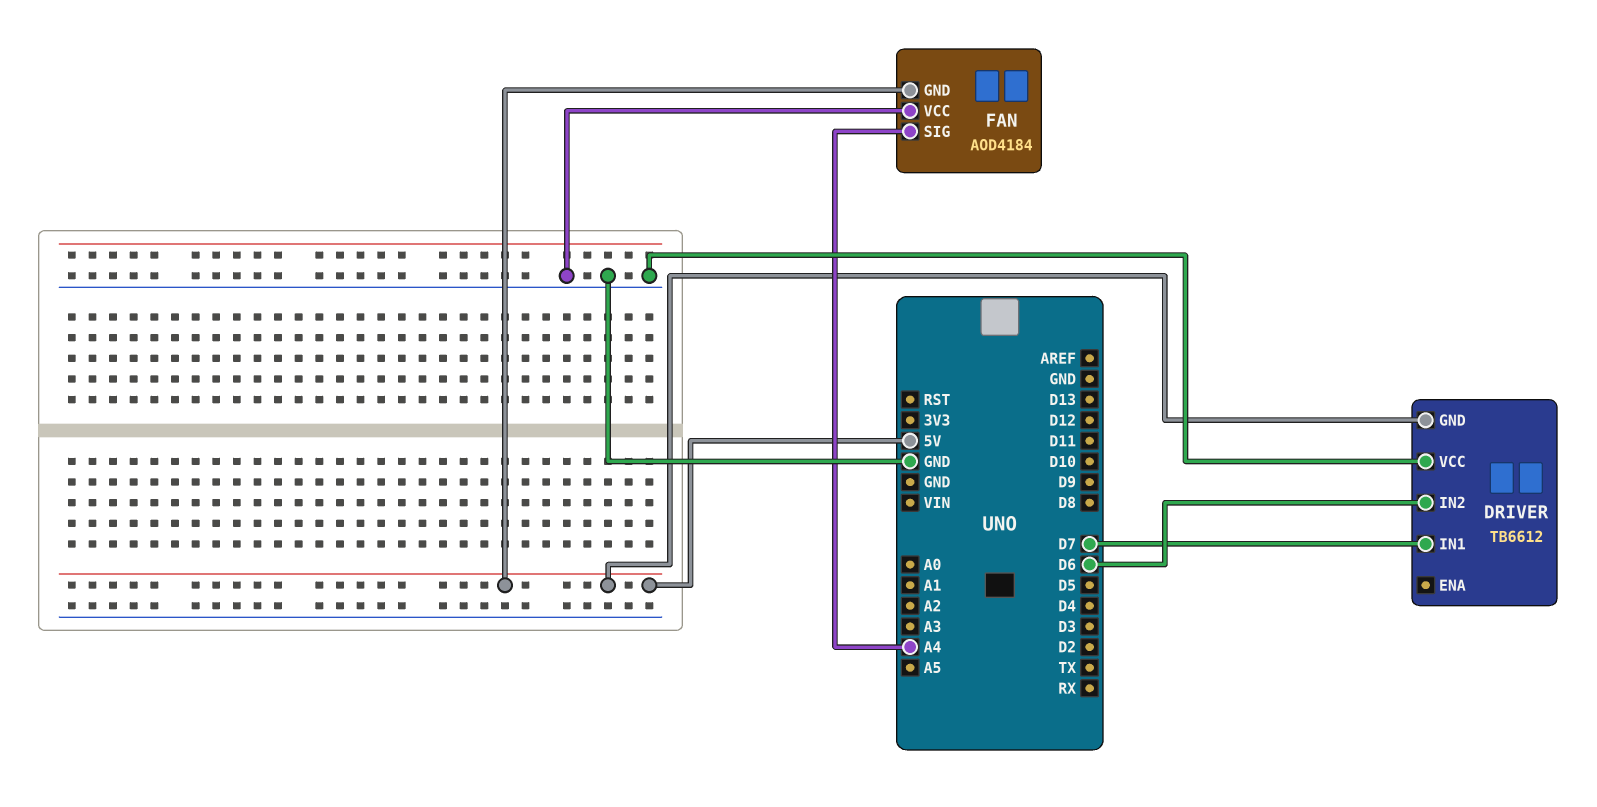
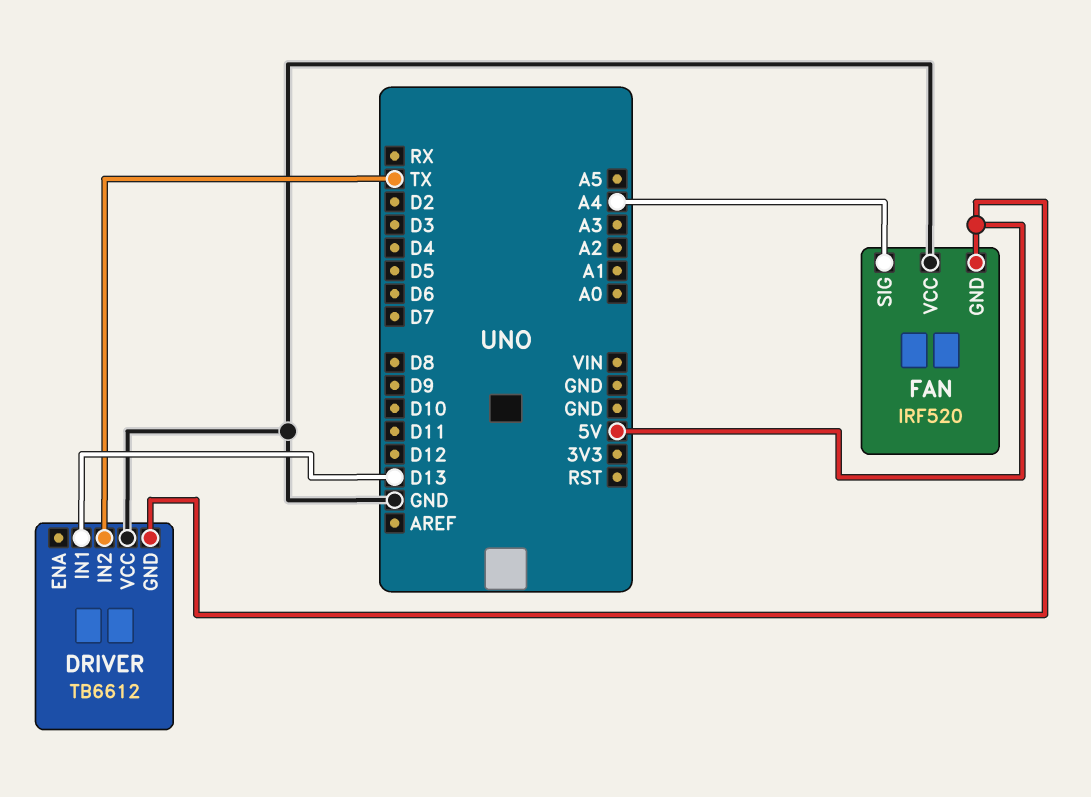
DRIVER pin IN1: D7 -> D13
DRIVER pin IN2: D6 -> TX
FAN: AOD4184 -> IRF520

